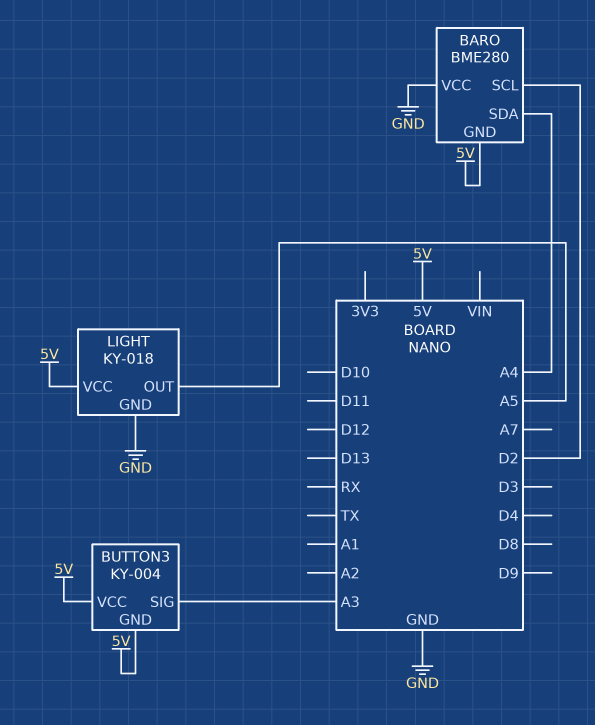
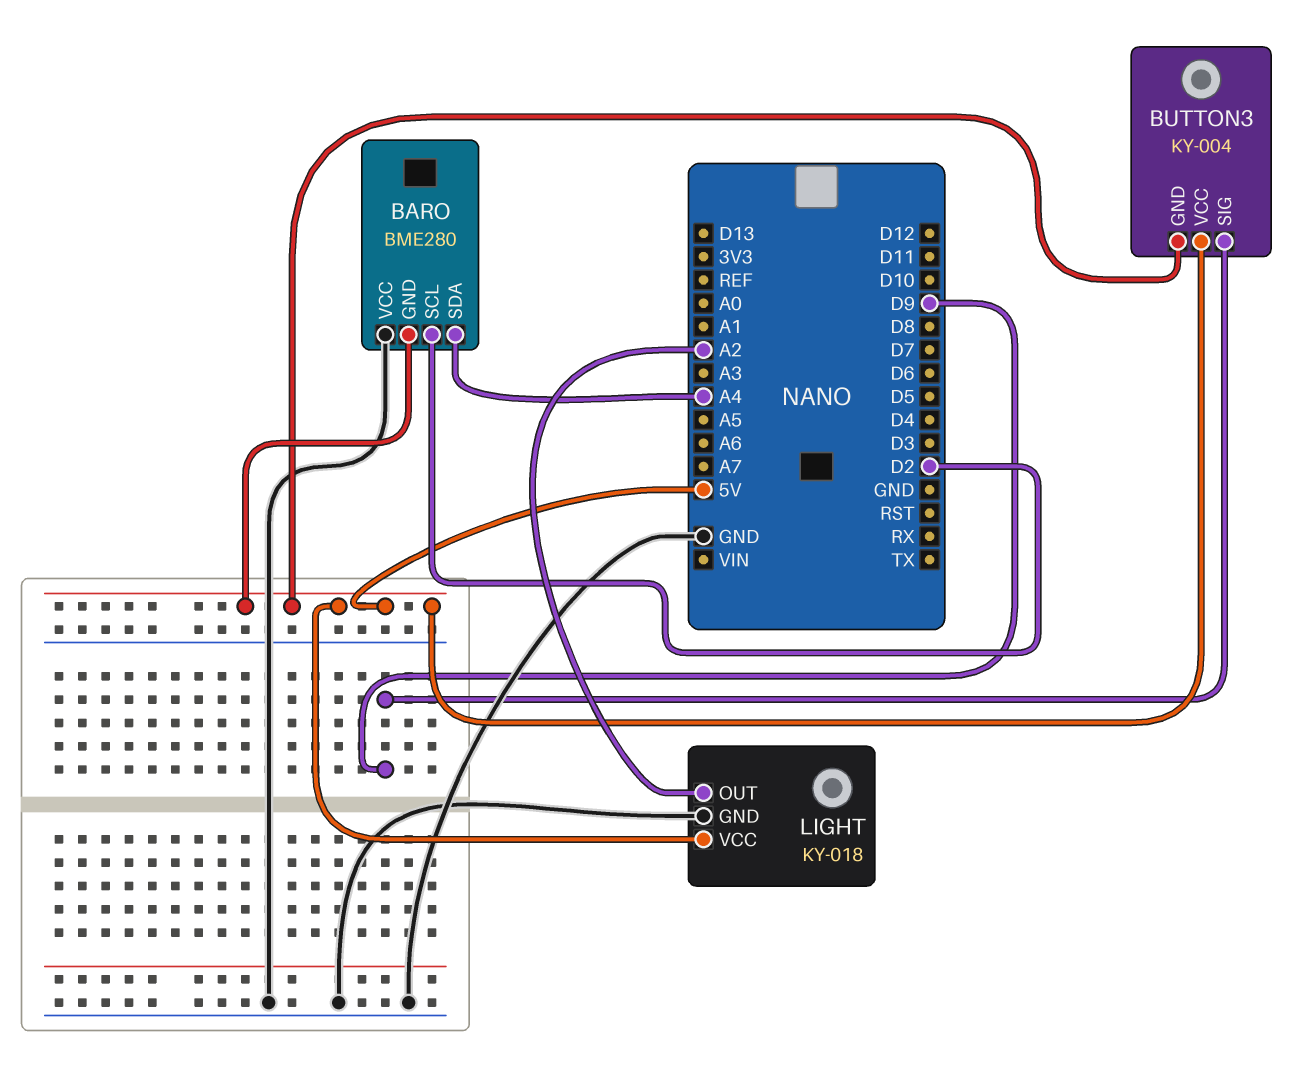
BUTTON3 pin SIG: A3 -> D9
LIGHT pin OUT: A5 -> A2

